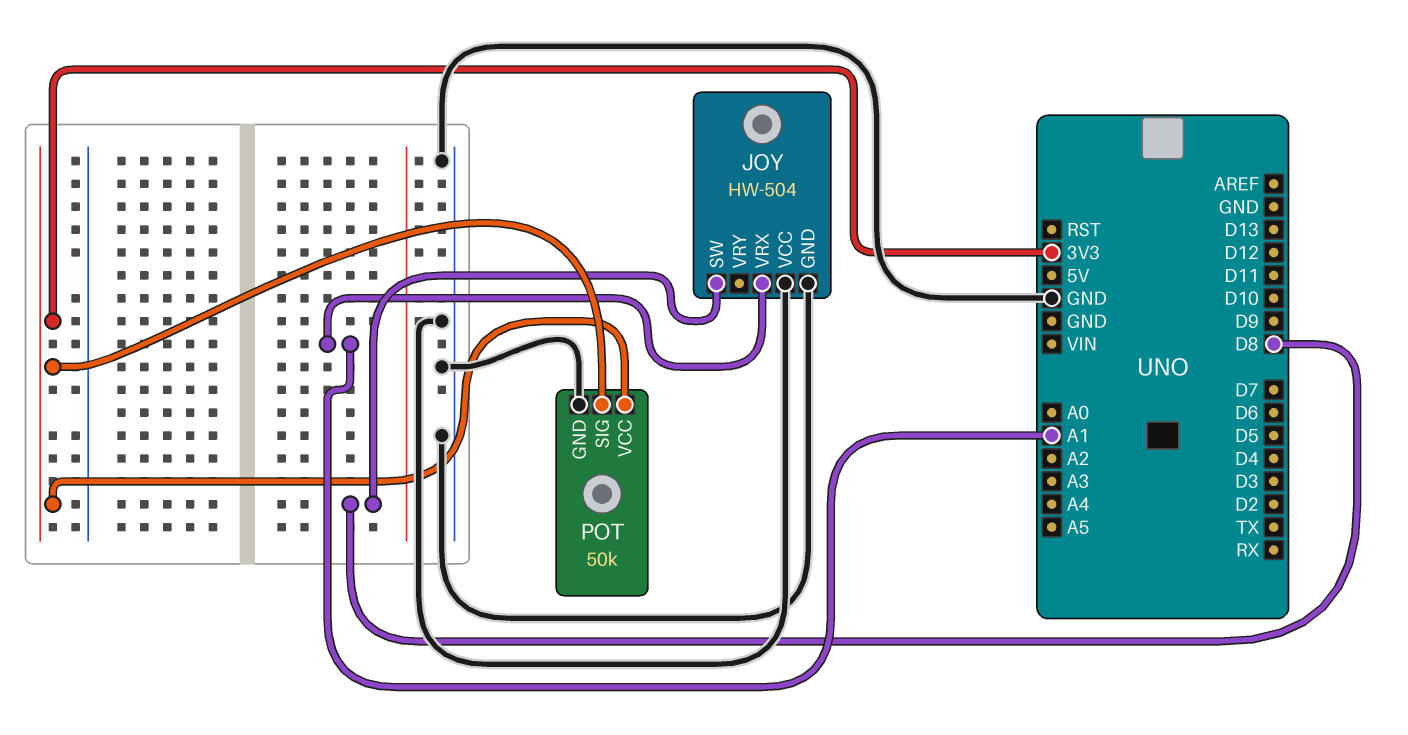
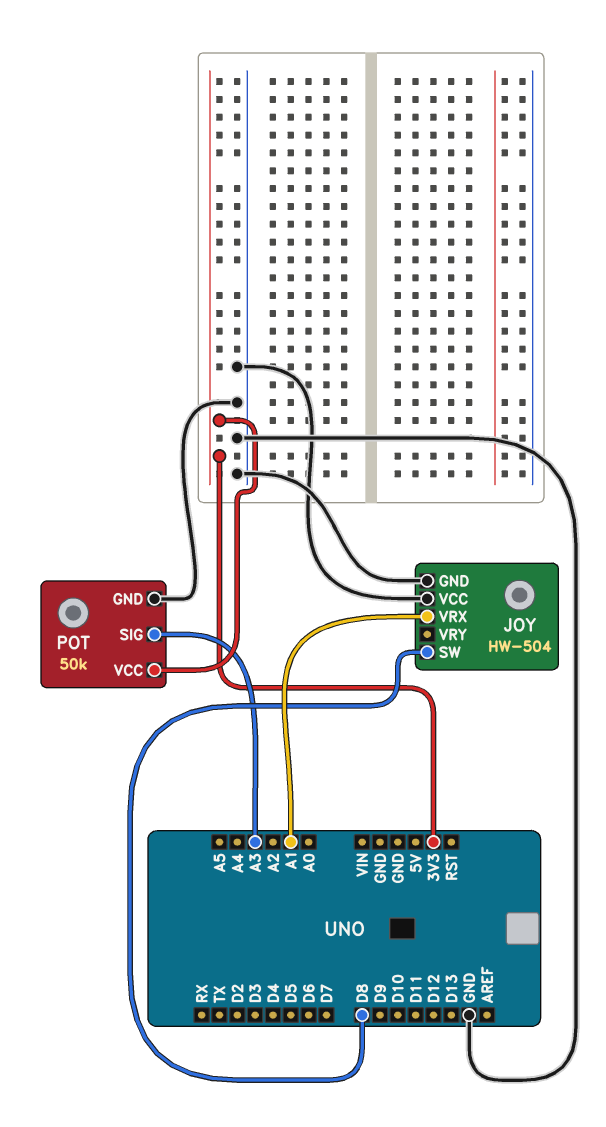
POT pin SIG: 3V3 -> A3

